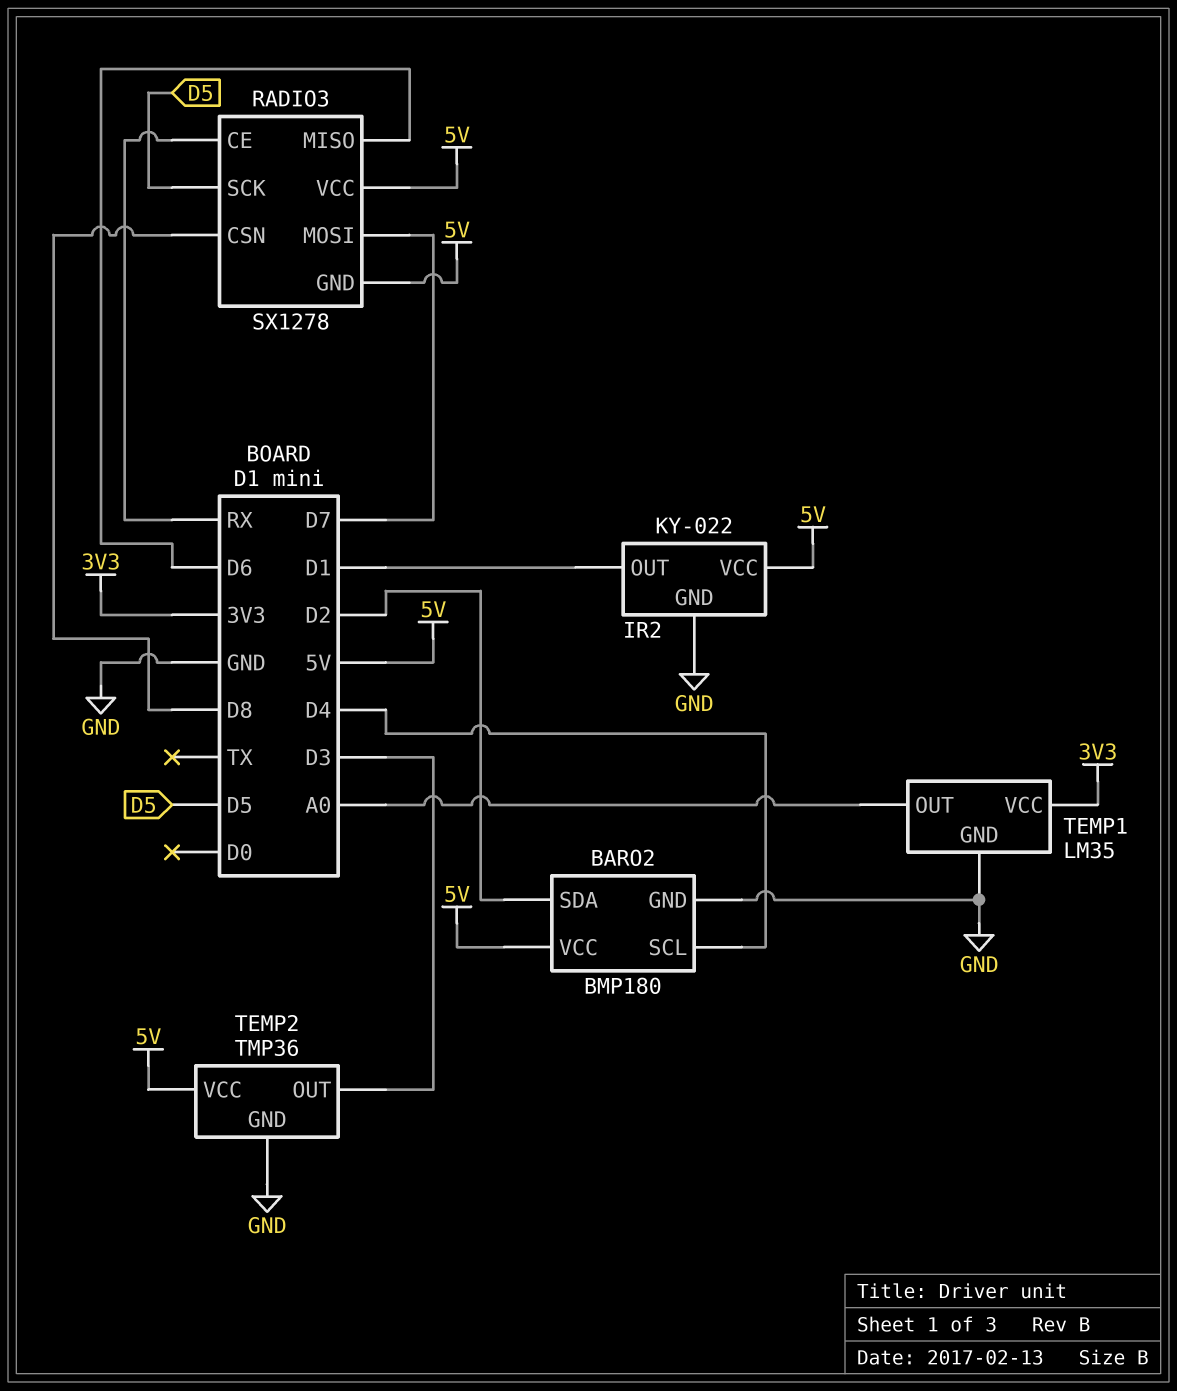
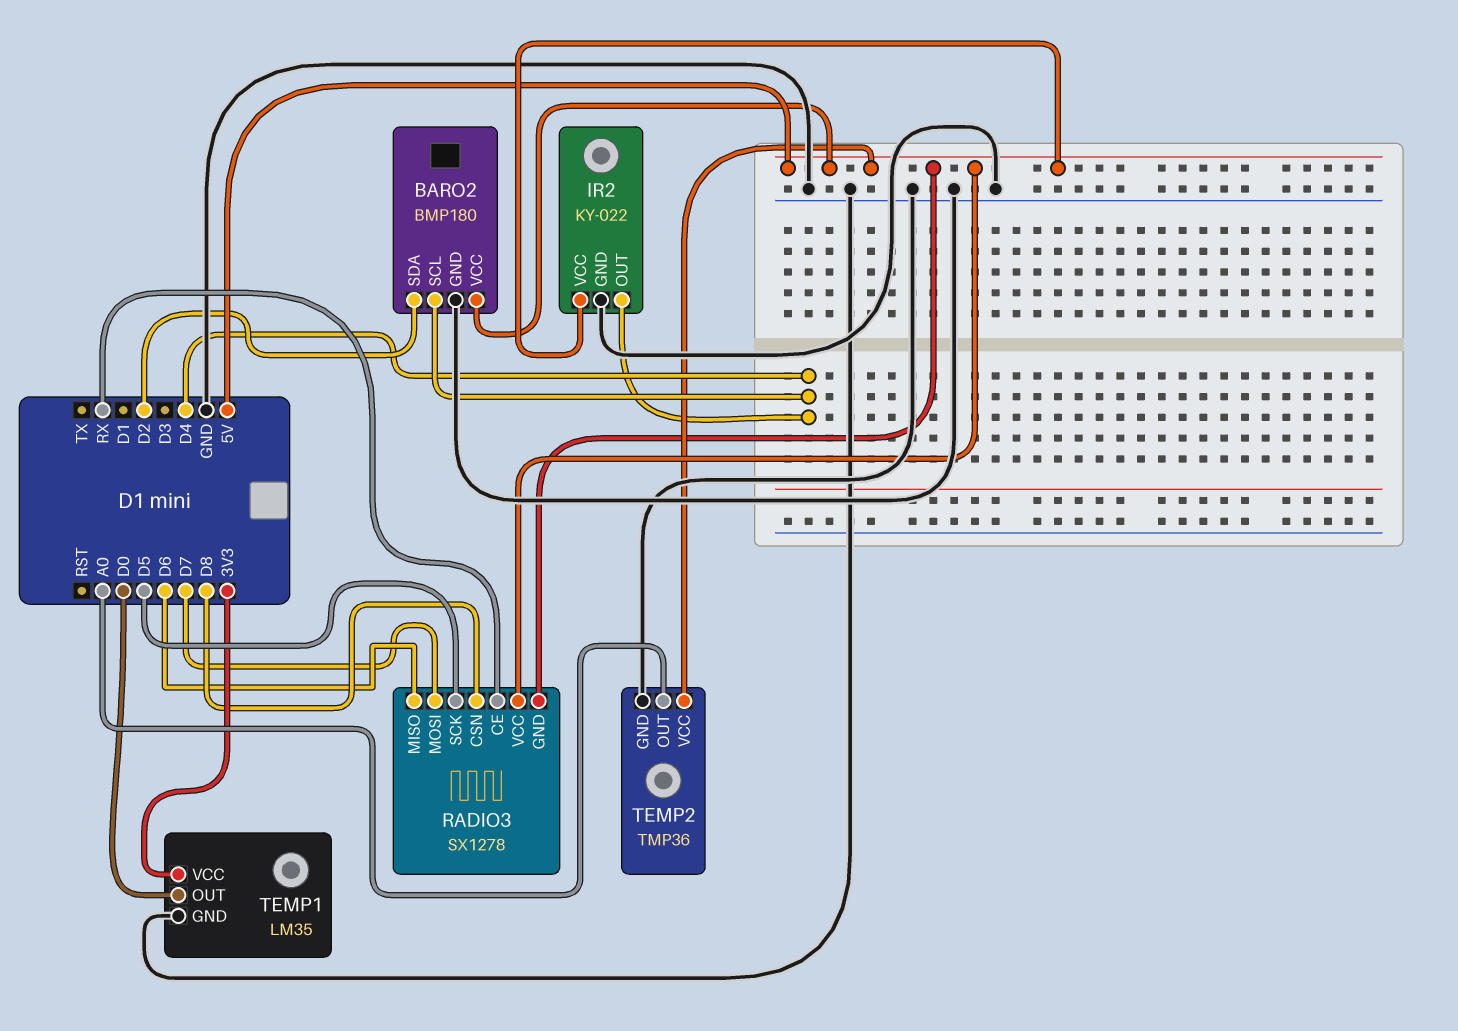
IR2 pin OUT: D1 -> D4
TEMP1 pin OUT: A0 -> D0
TEMP2 pin OUT: D3 -> A0

